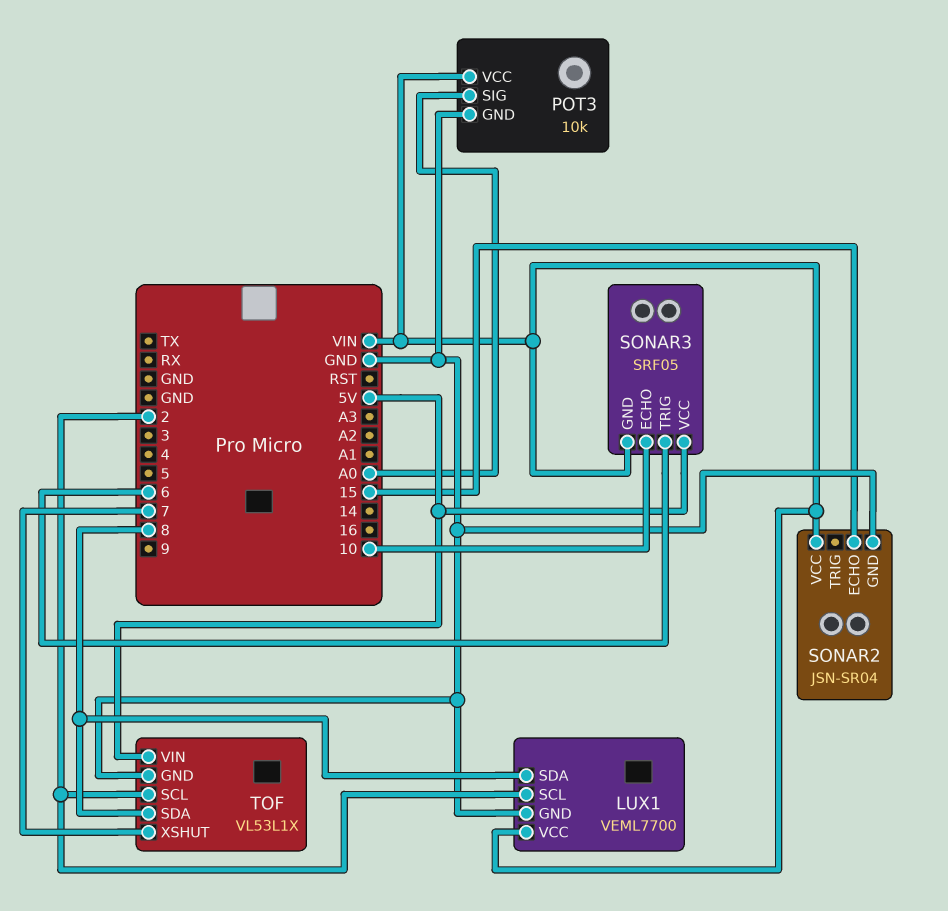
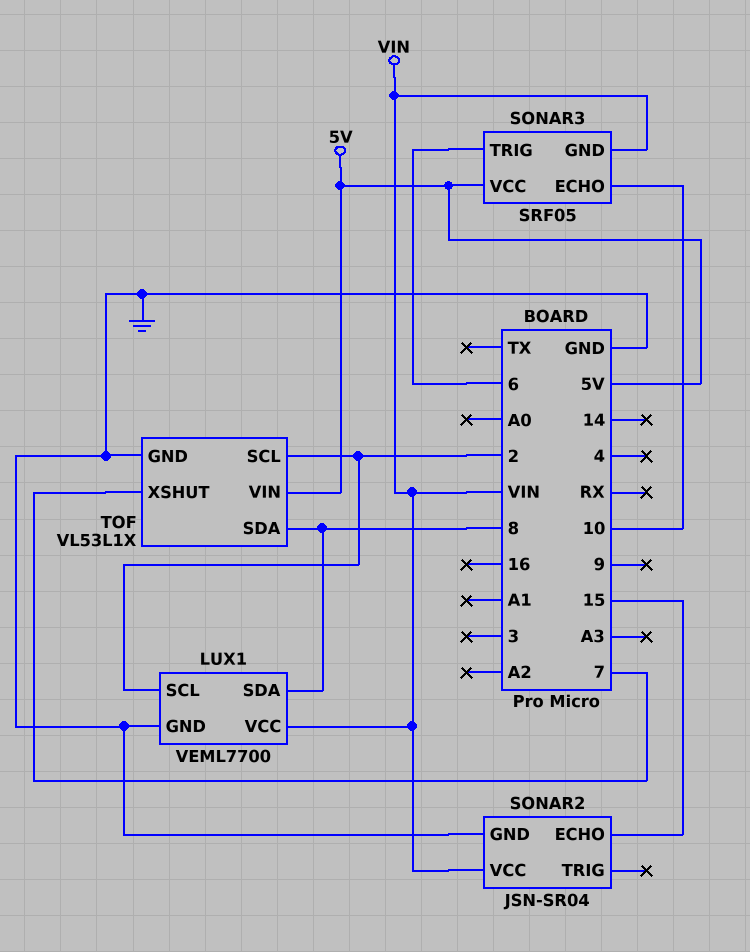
POT3: 10k -> none
POT3 pin GND: GND -> none
POT3 pin SIG: A0 -> none
POT3 pin VCC: VIN -> none

